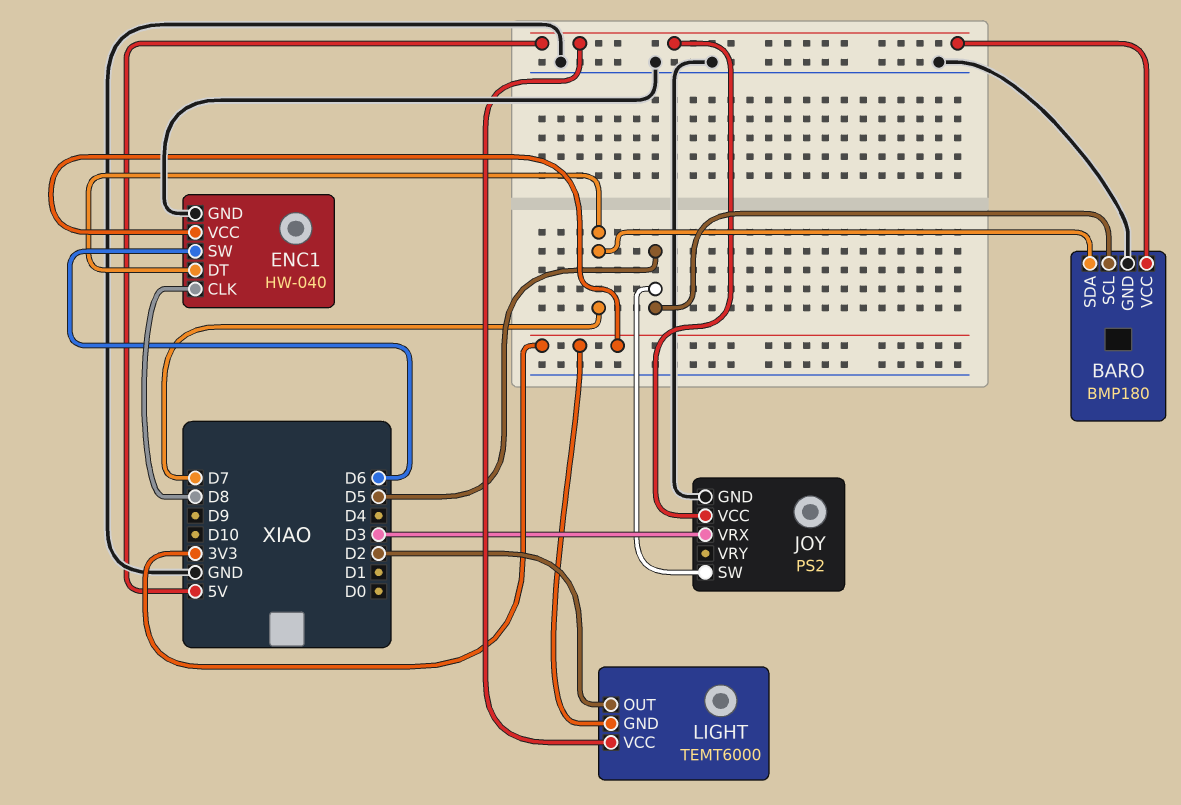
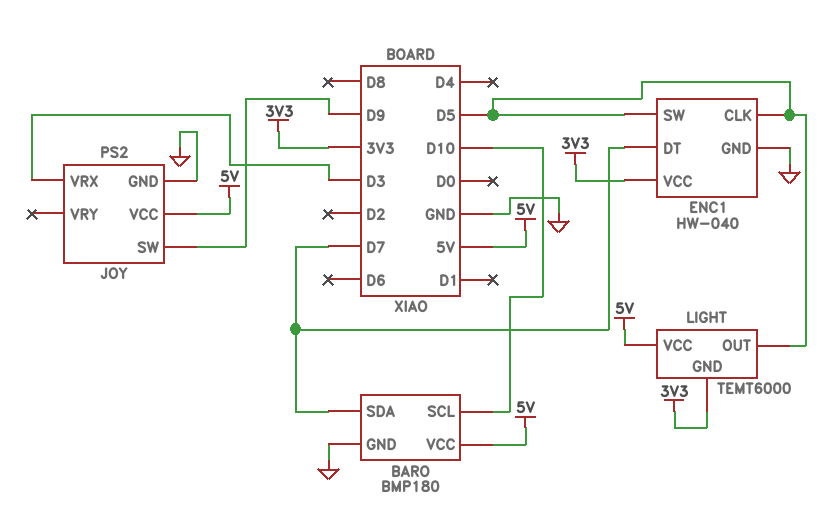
BARO pin SCL: D5 -> D10
ENC1 pin CLK: D8 -> D5
ENC1 pin SW: D6 -> D5
JOY pin SW: D5 -> D9
LIGHT pin OUT: D2 -> D5

